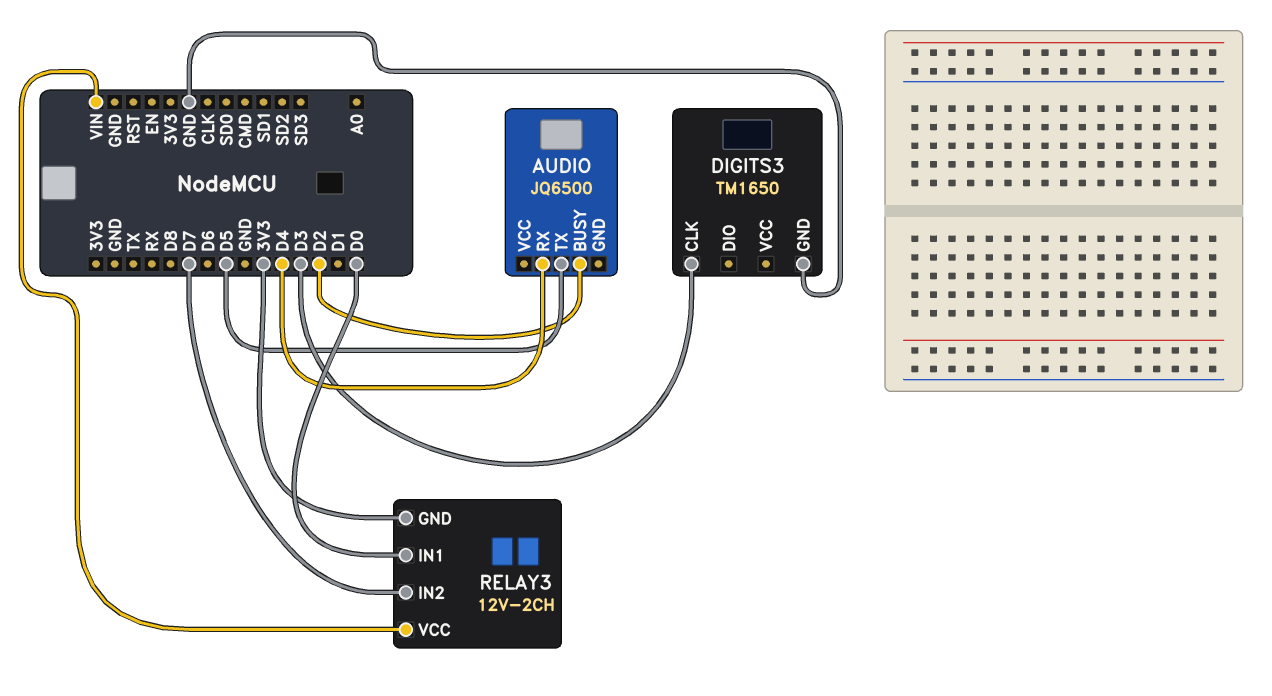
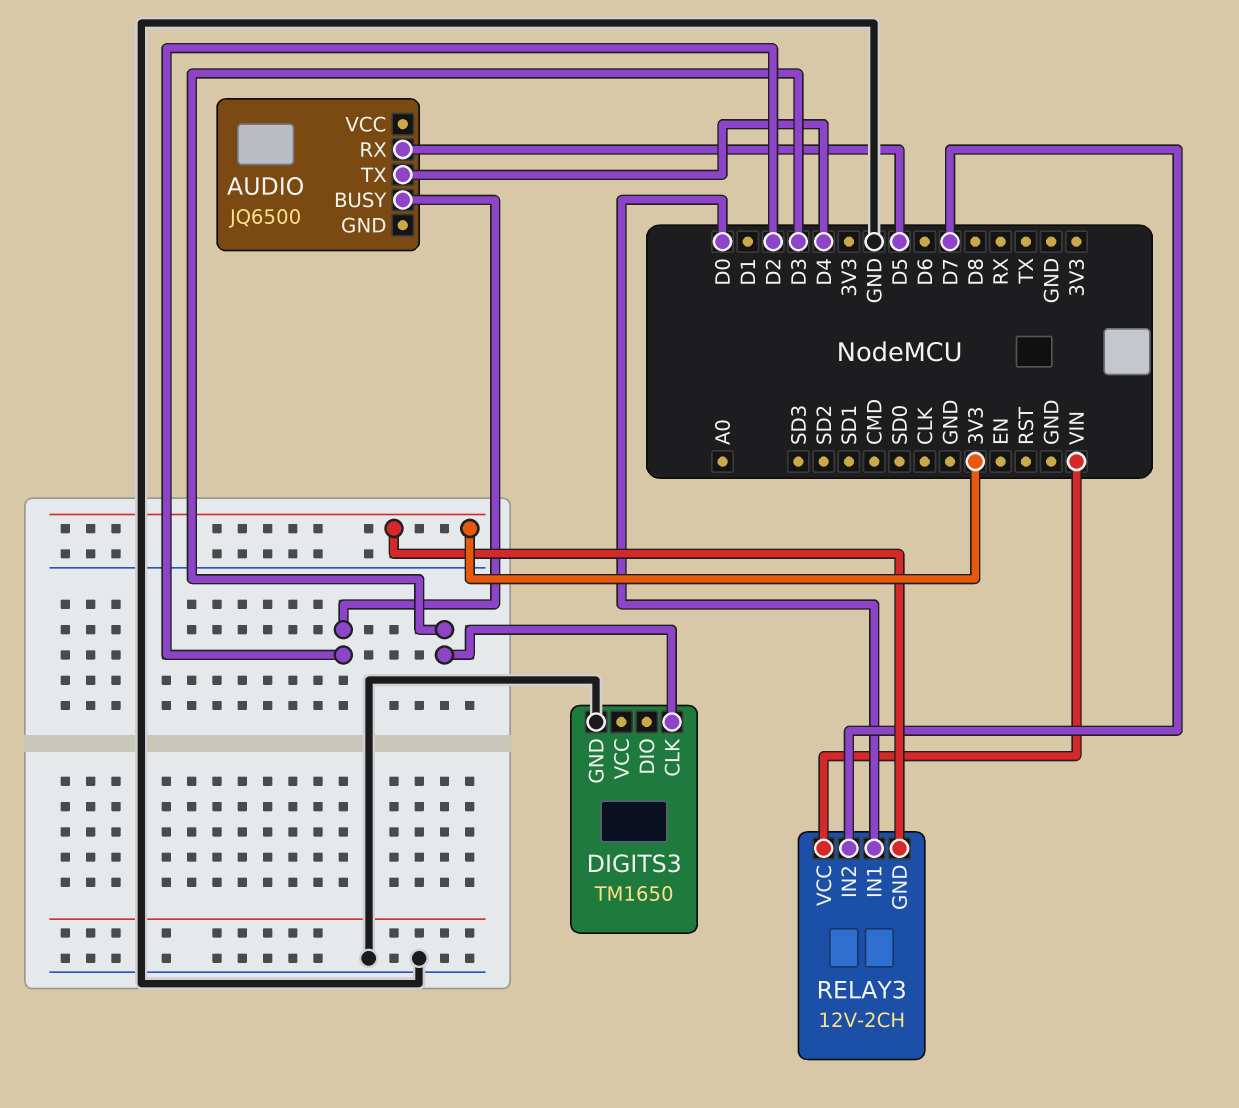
AUDIO pin RX: D4 -> D5
AUDIO pin TX: D5 -> D4

